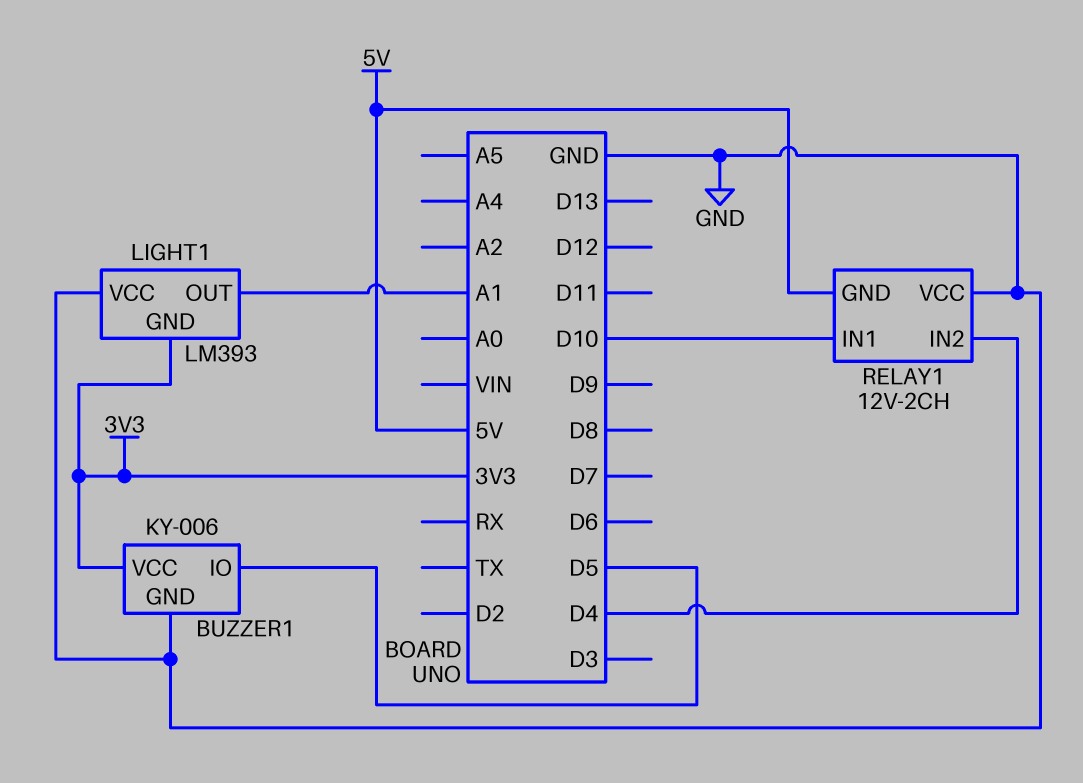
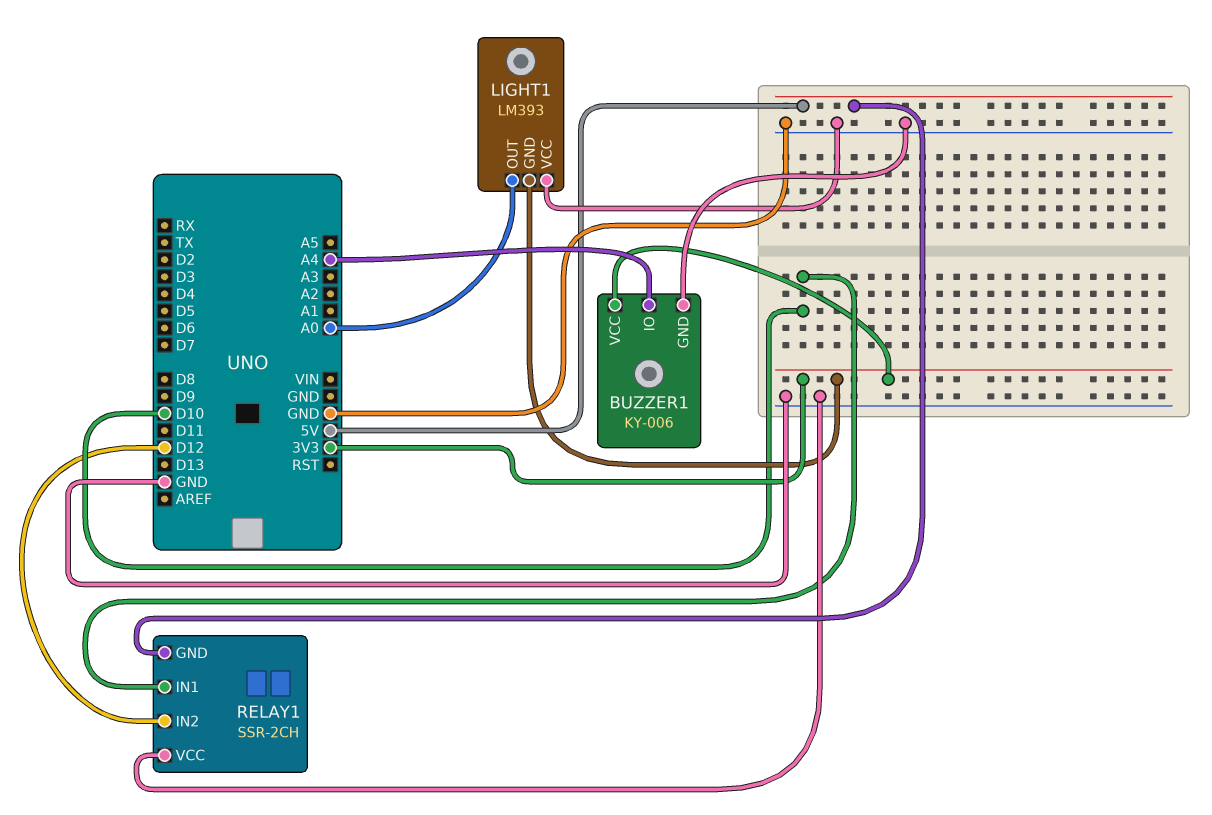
BUZZER1 pin IO: D5 -> A4
LIGHT1 pin OUT: A1 -> A0
RELAY1: 12V-2CH -> SSR-2CH
RELAY1 pin IN2: D4 -> D12

